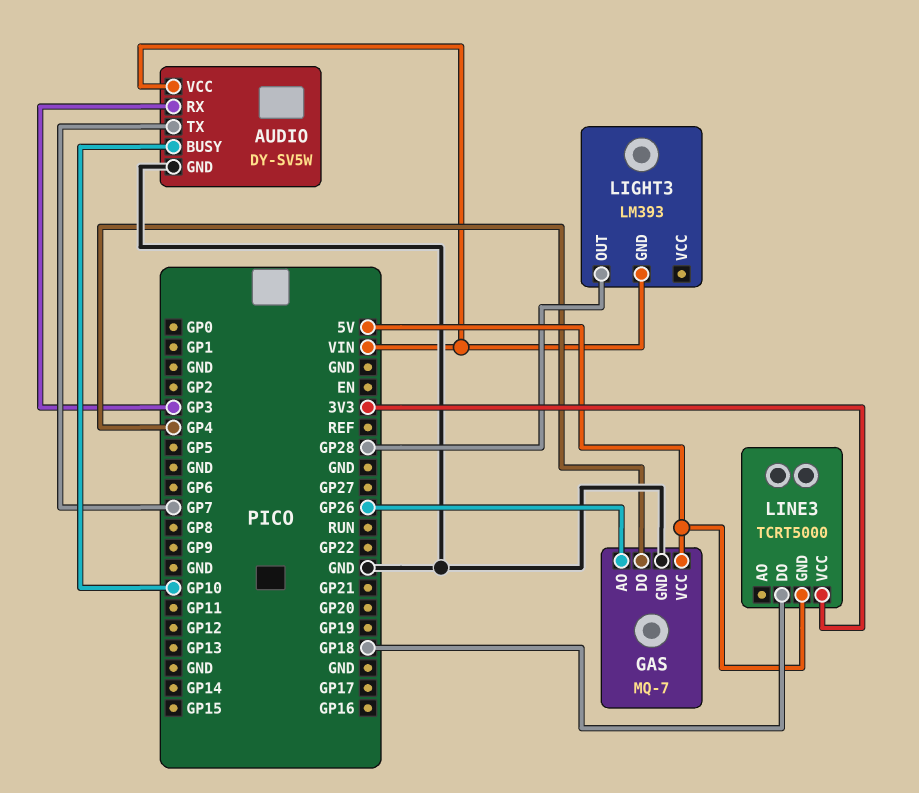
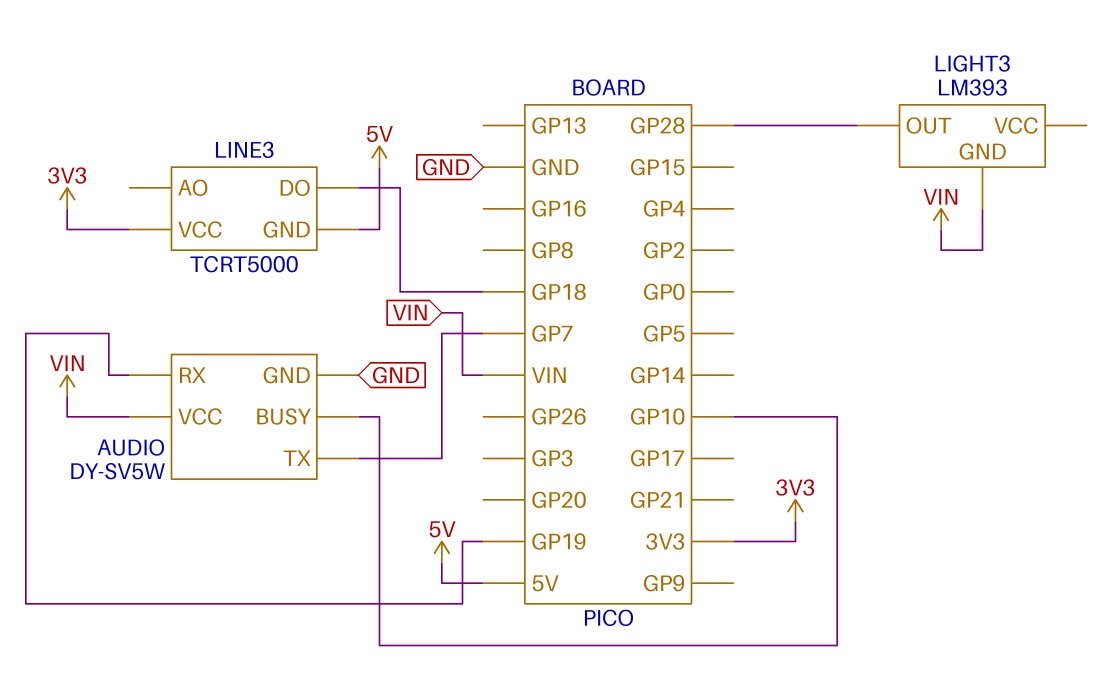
AUDIO pin RX: GP3 -> GP19
GAS: MQ-7 -> none
GAS pin AO: GP26 -> none
GAS pin DO: GP4 -> none
GAS pin GND: GND -> none
GAS pin VCC: 5V -> none

